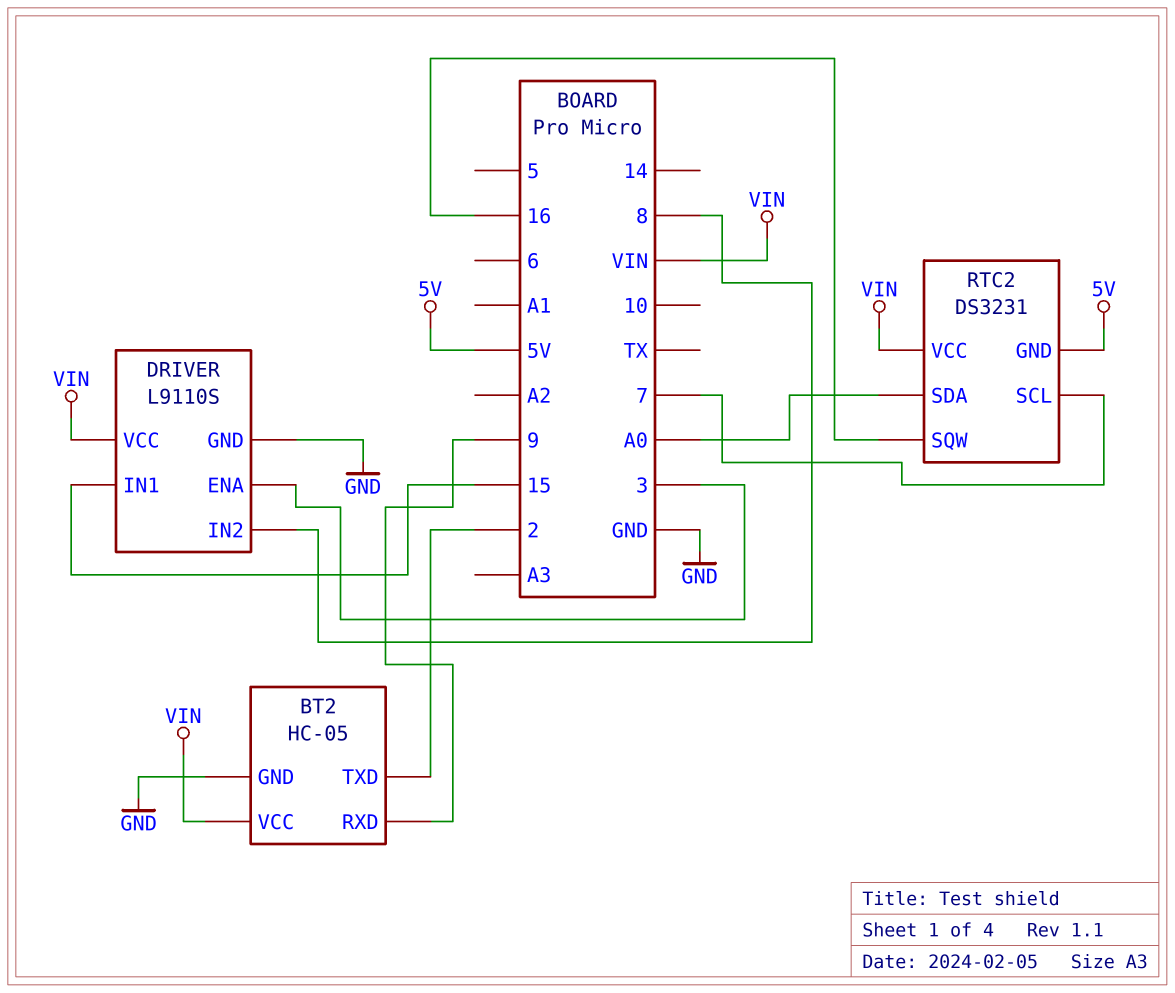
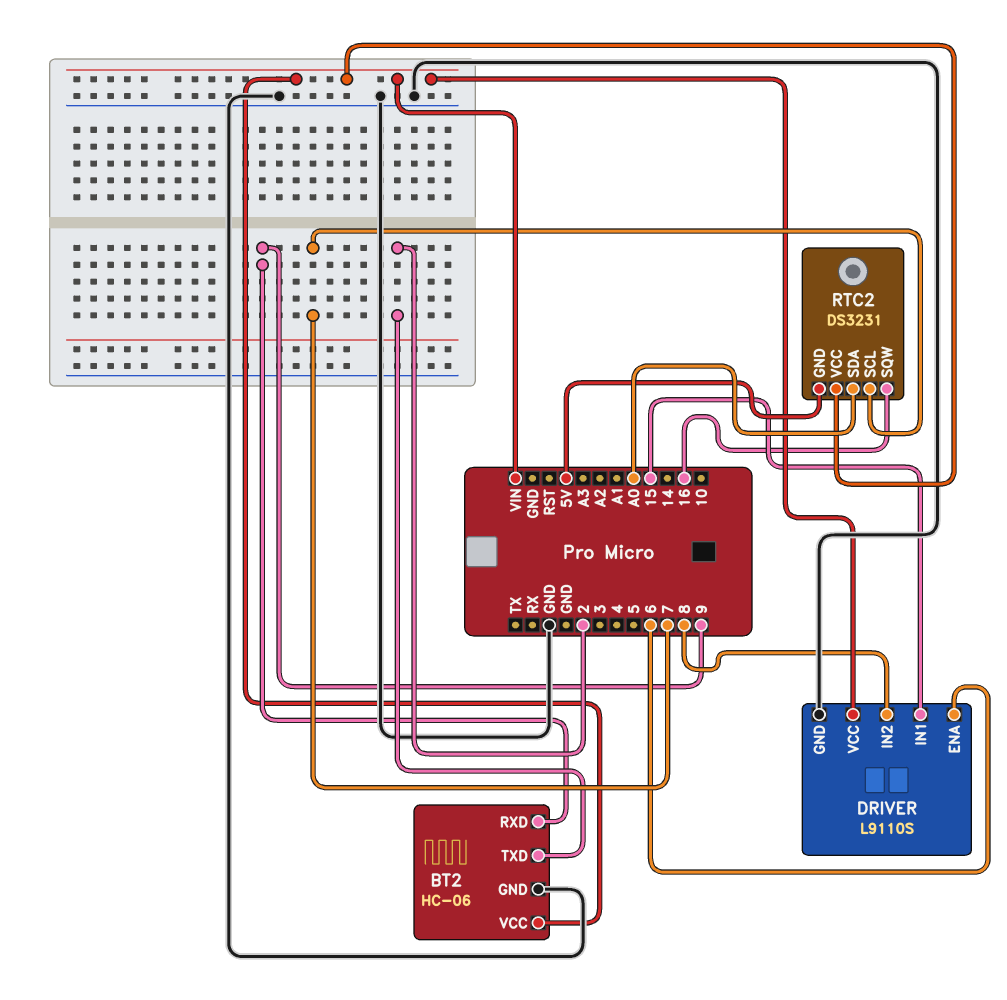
BT2: HC-05 -> HC-06
DRIVER pin ENA: 3 -> 6

